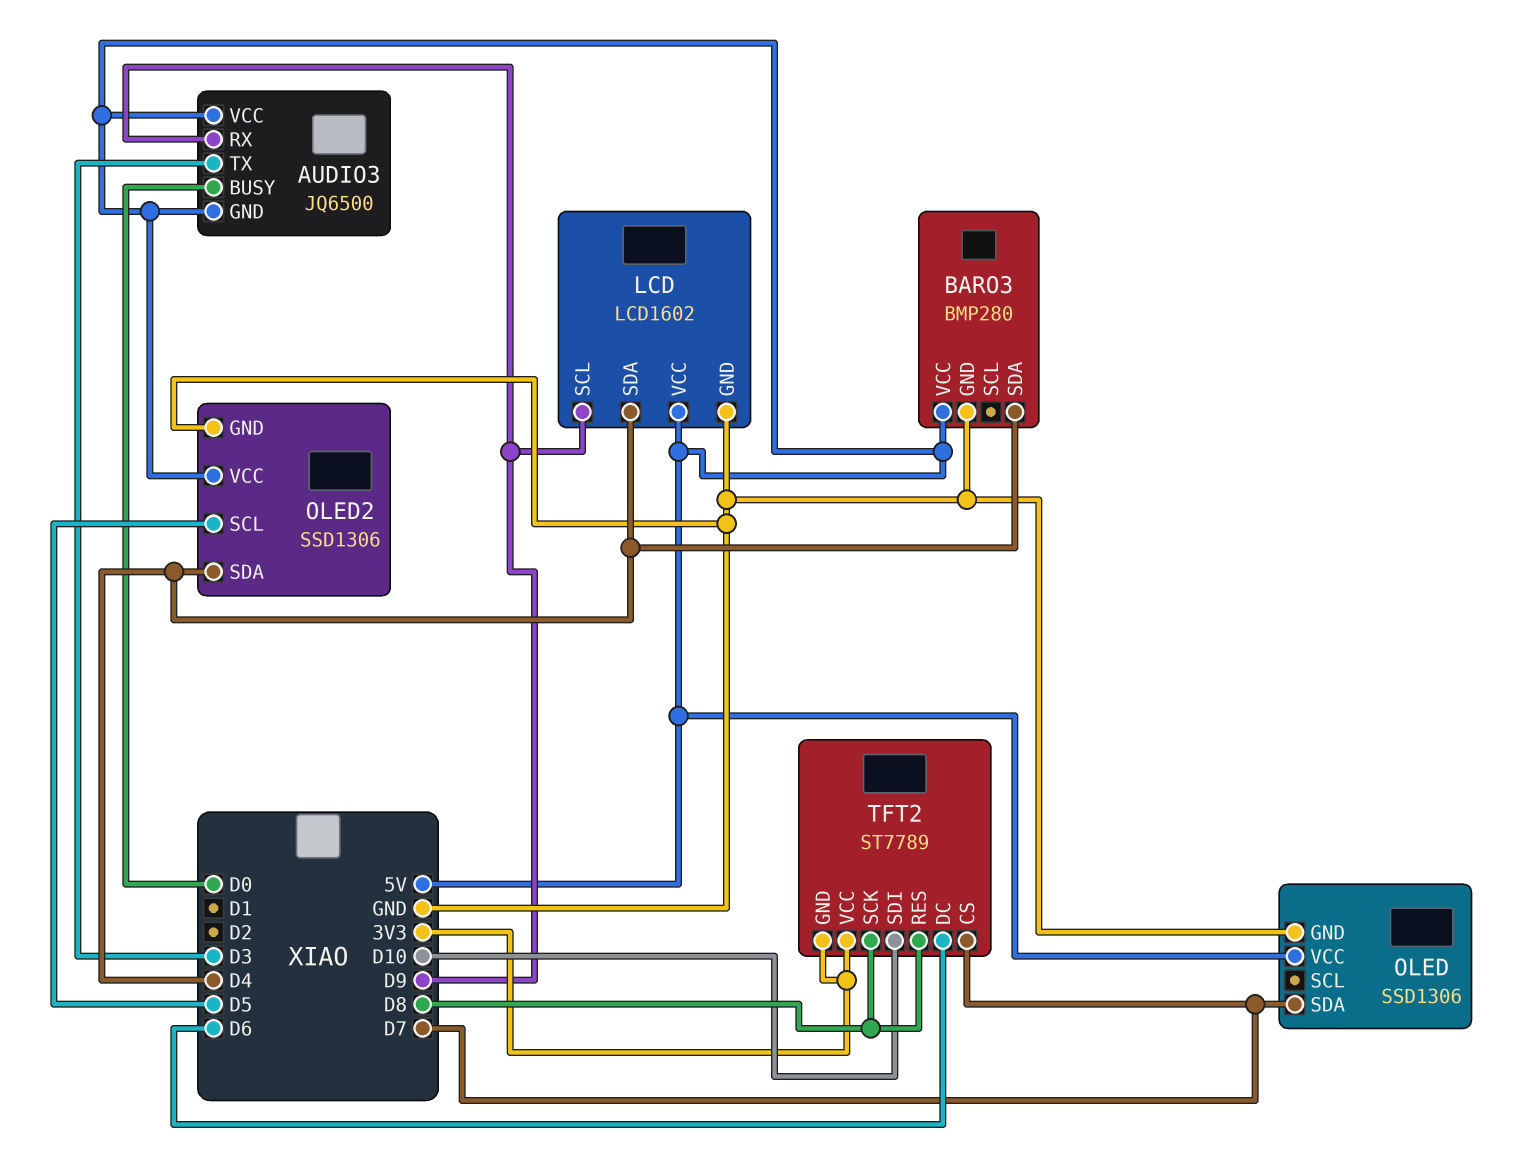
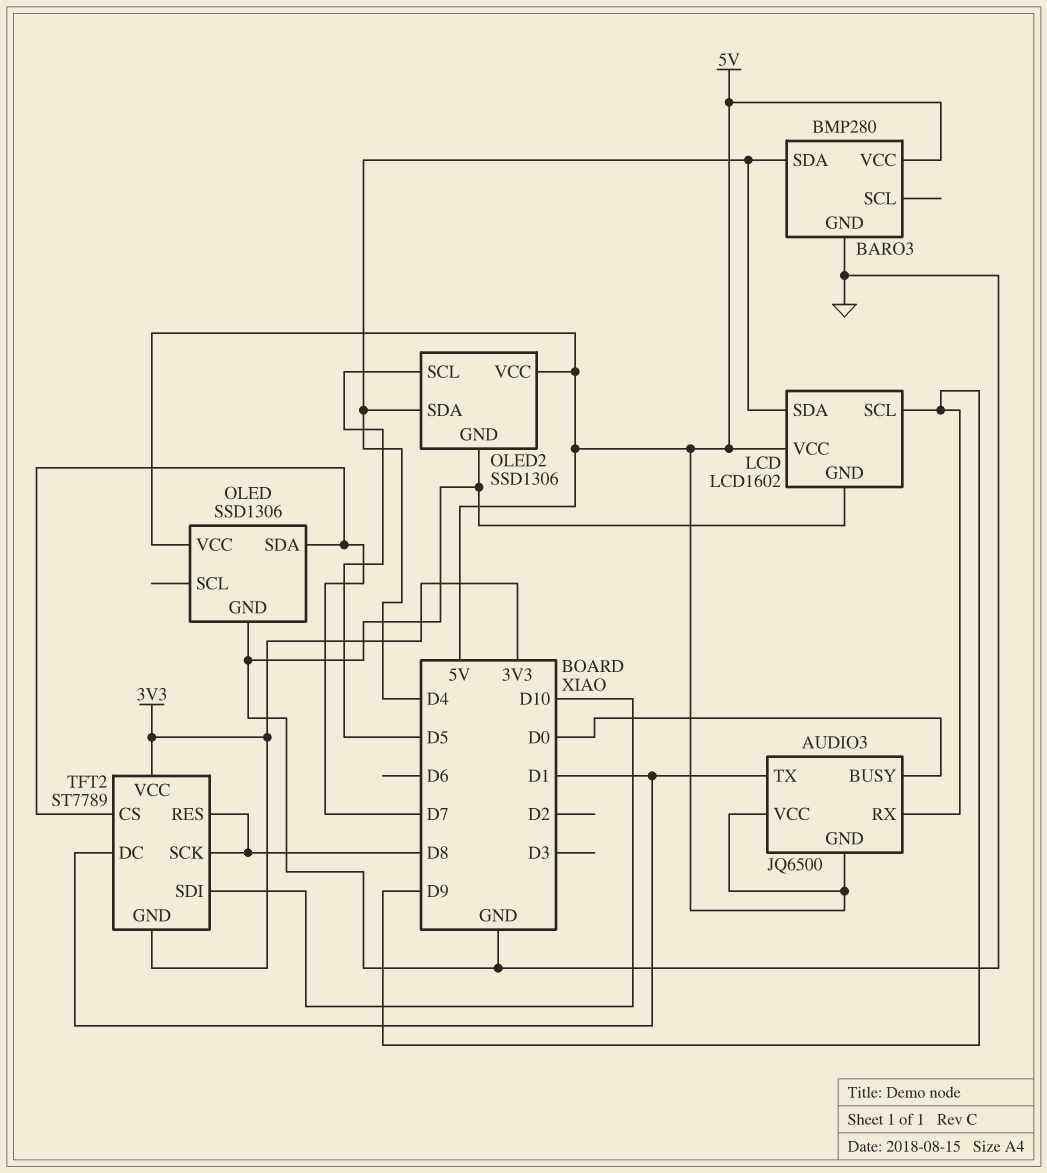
AUDIO3 pin TX: D3 -> D1
TFT2 pin DC: D6 -> D1

